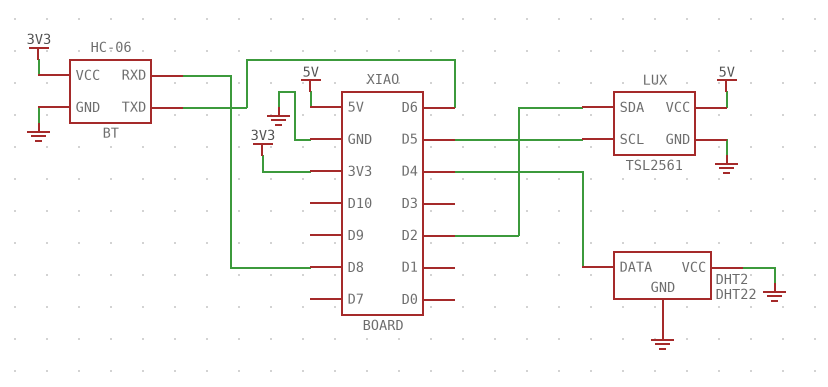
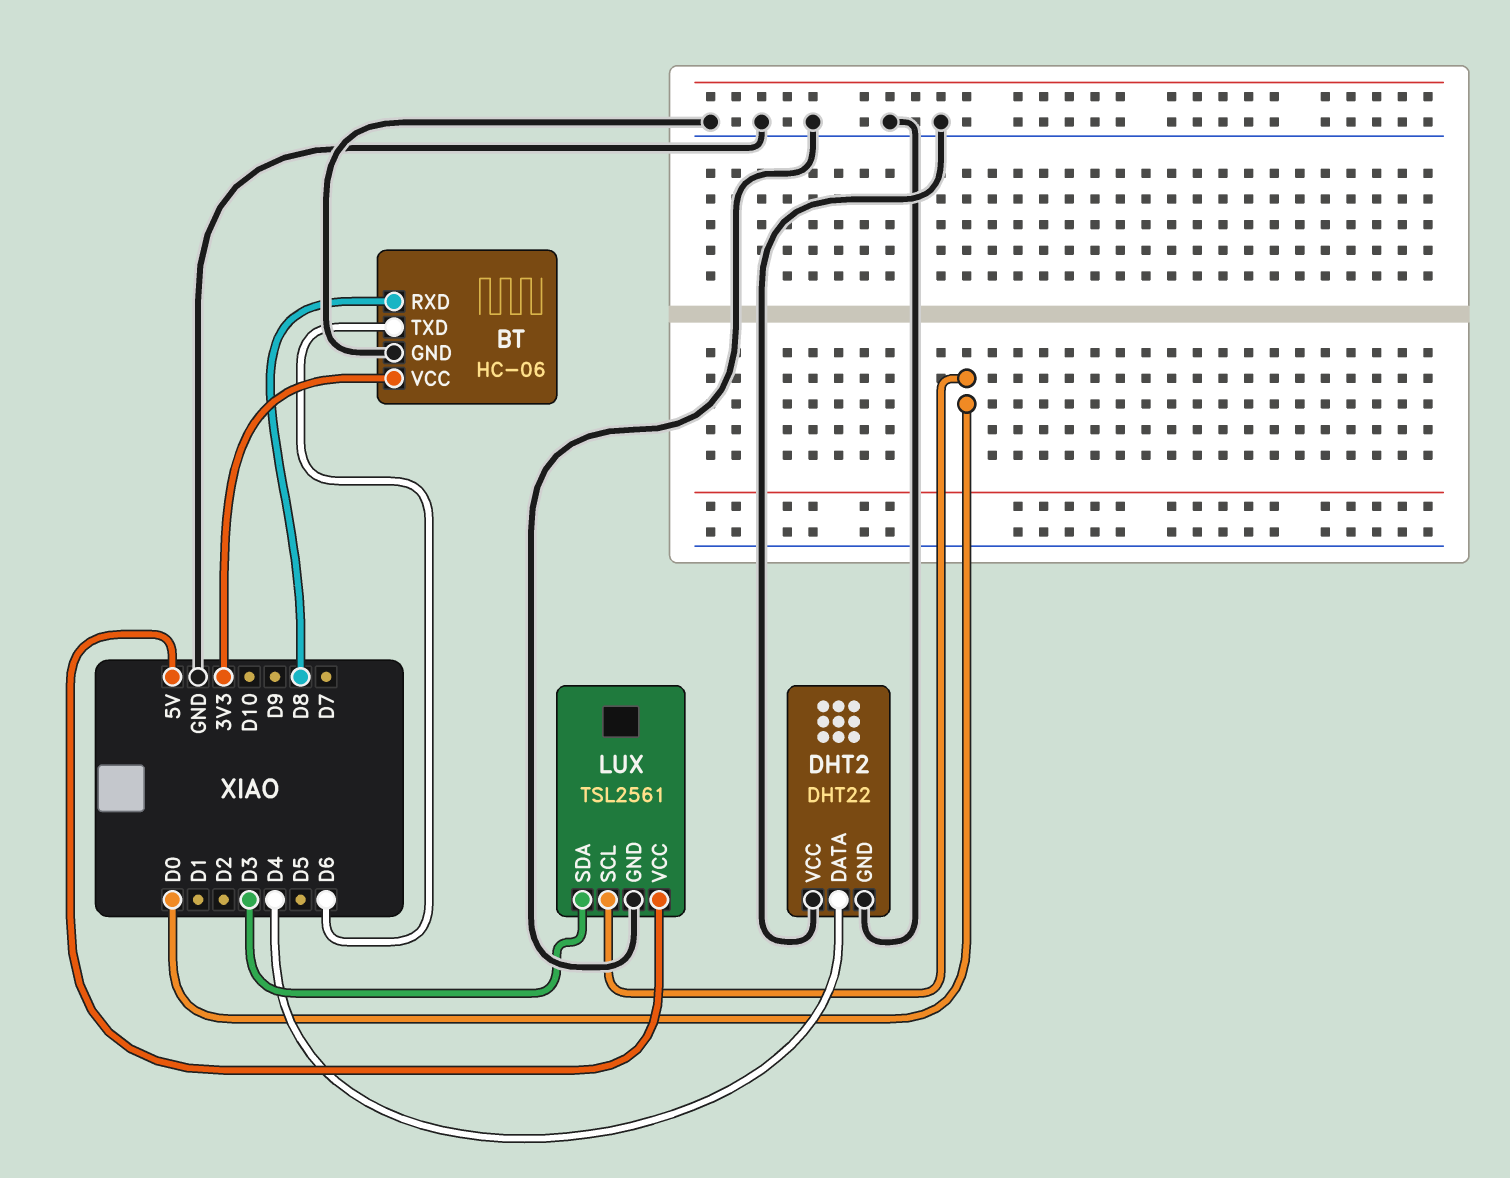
LUX pin SCL: D5 -> D0
LUX pin SDA: D2 -> D3

